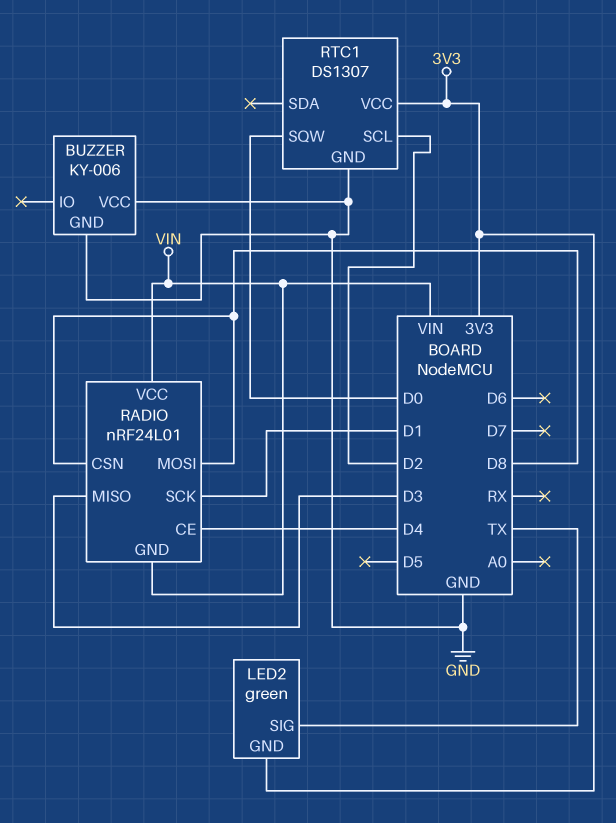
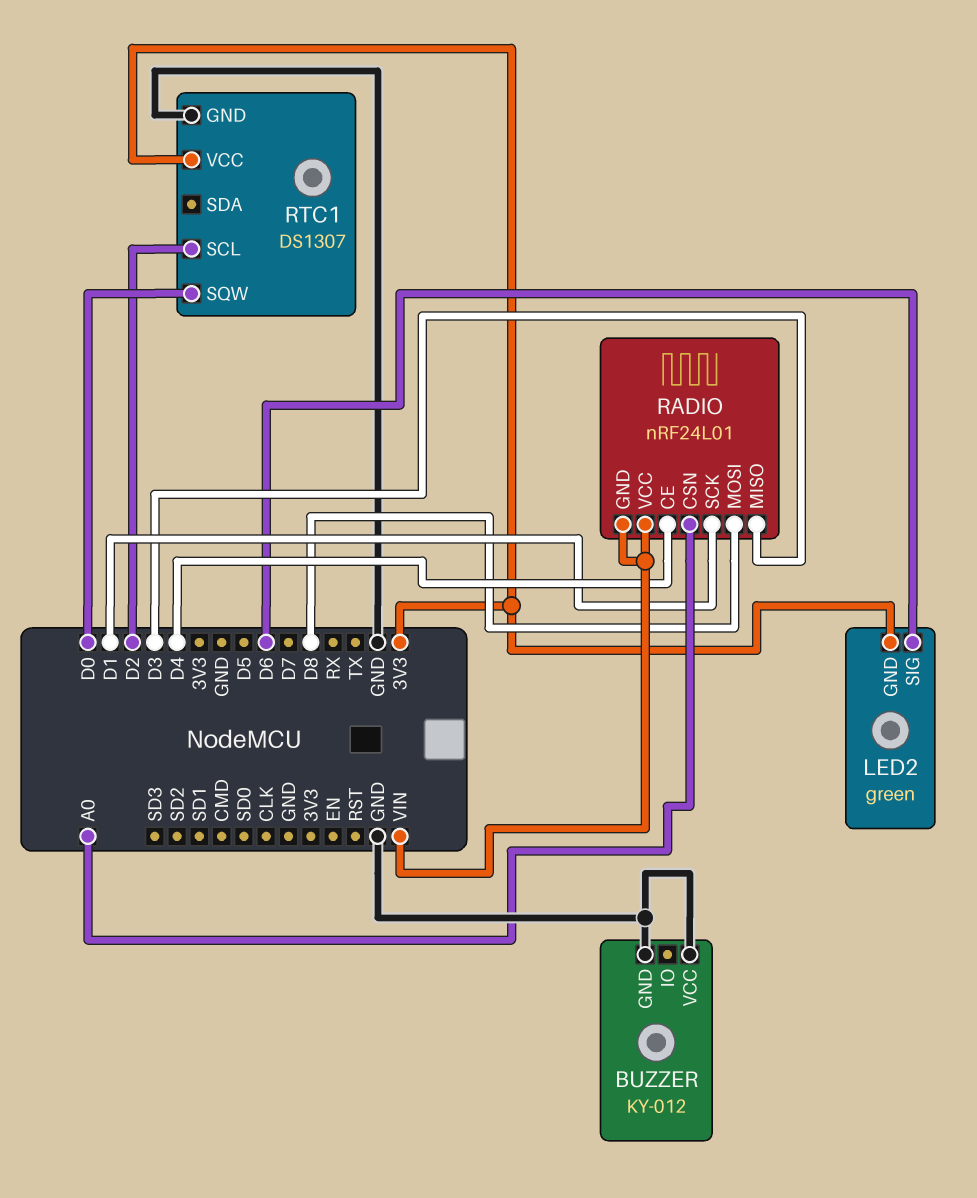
BUZZER: KY-006 -> KY-012
LED2 pin SIG: TX -> D6
RADIO pin CSN: D8 -> A0

